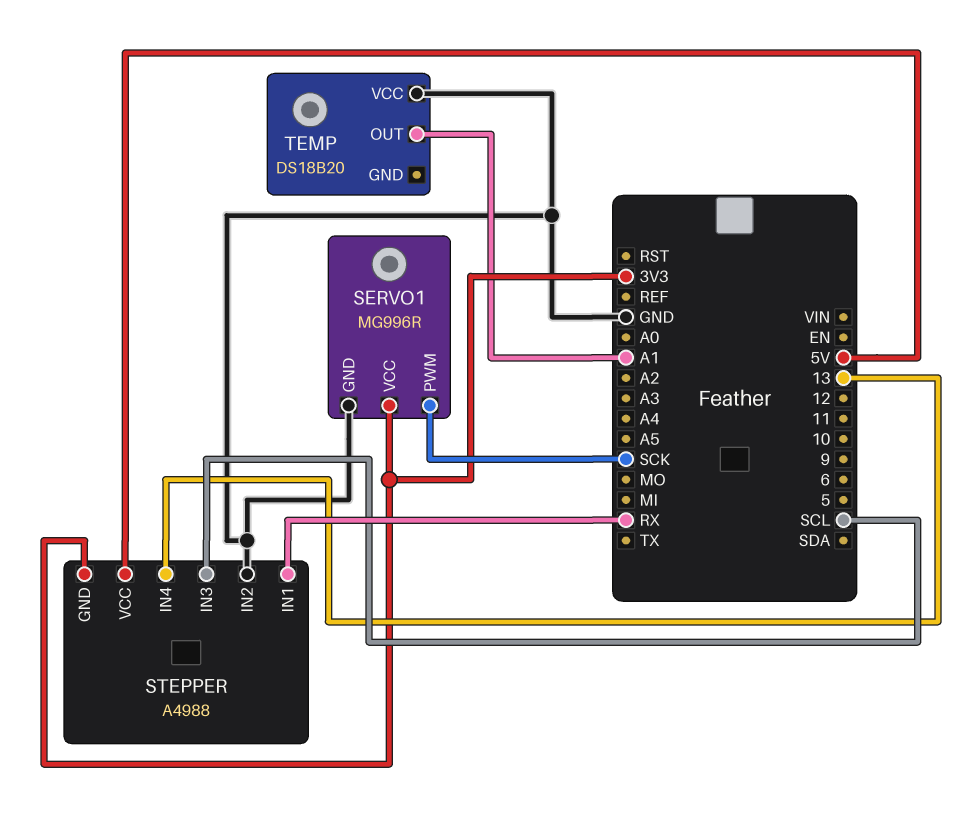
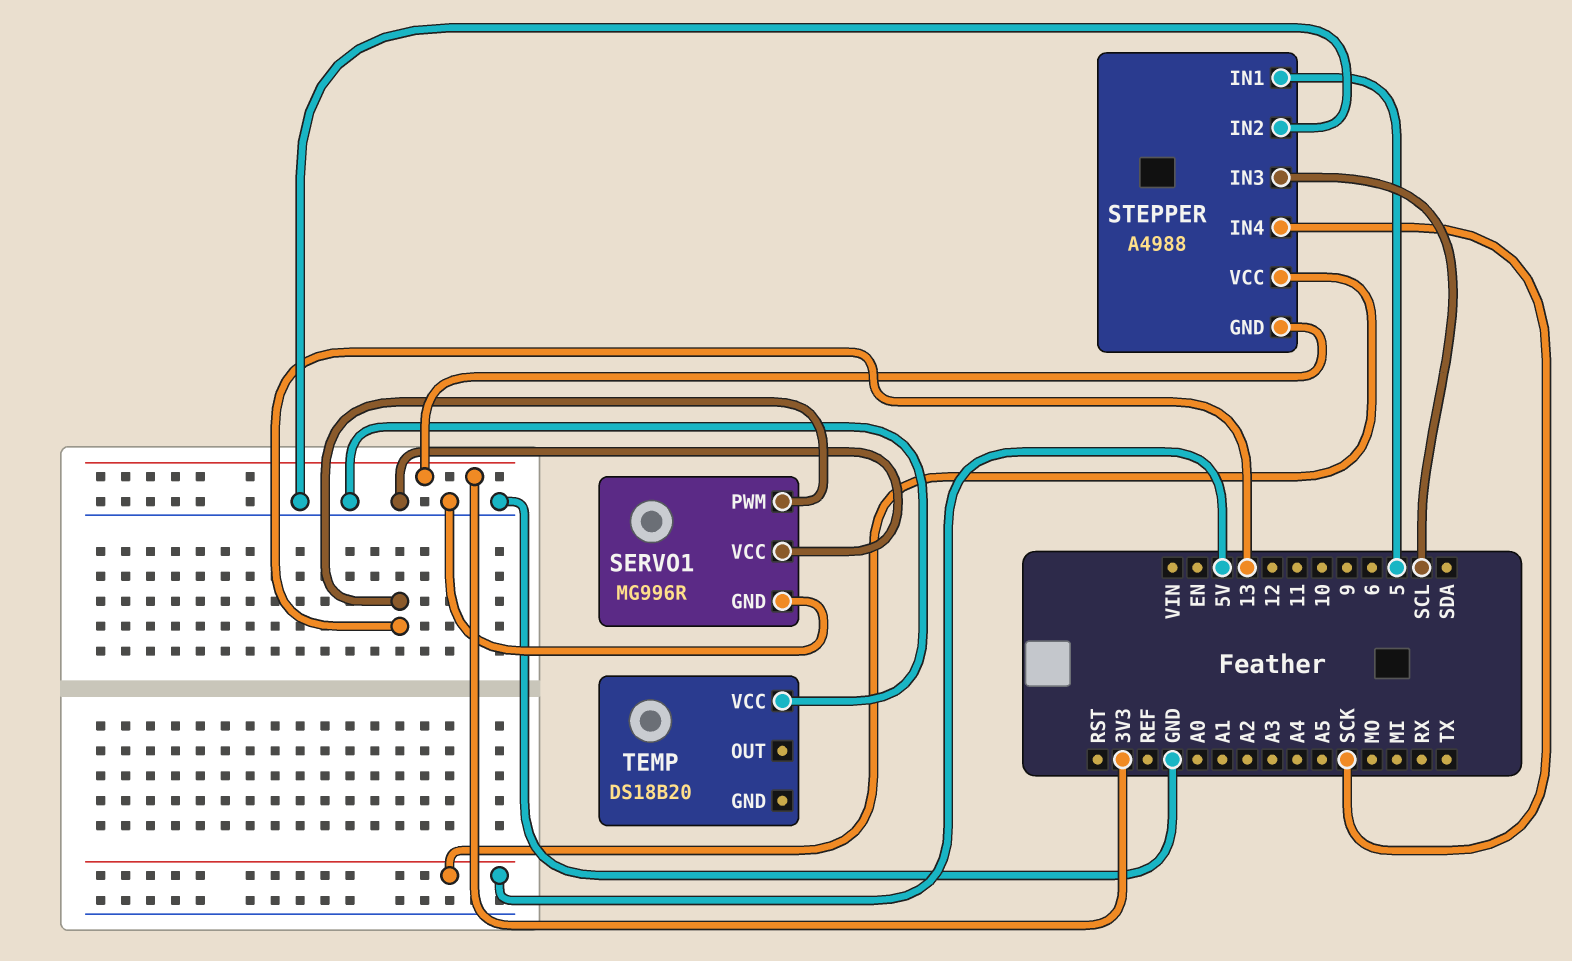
SERVO1 pin PWM: SCK -> 13
SERVO1 pin VCC: 3V3 -> GND
STEPPER pin IN1: RX -> 5
STEPPER pin IN4: 13 -> SCK
TEMP pin OUT: A1 -> none

